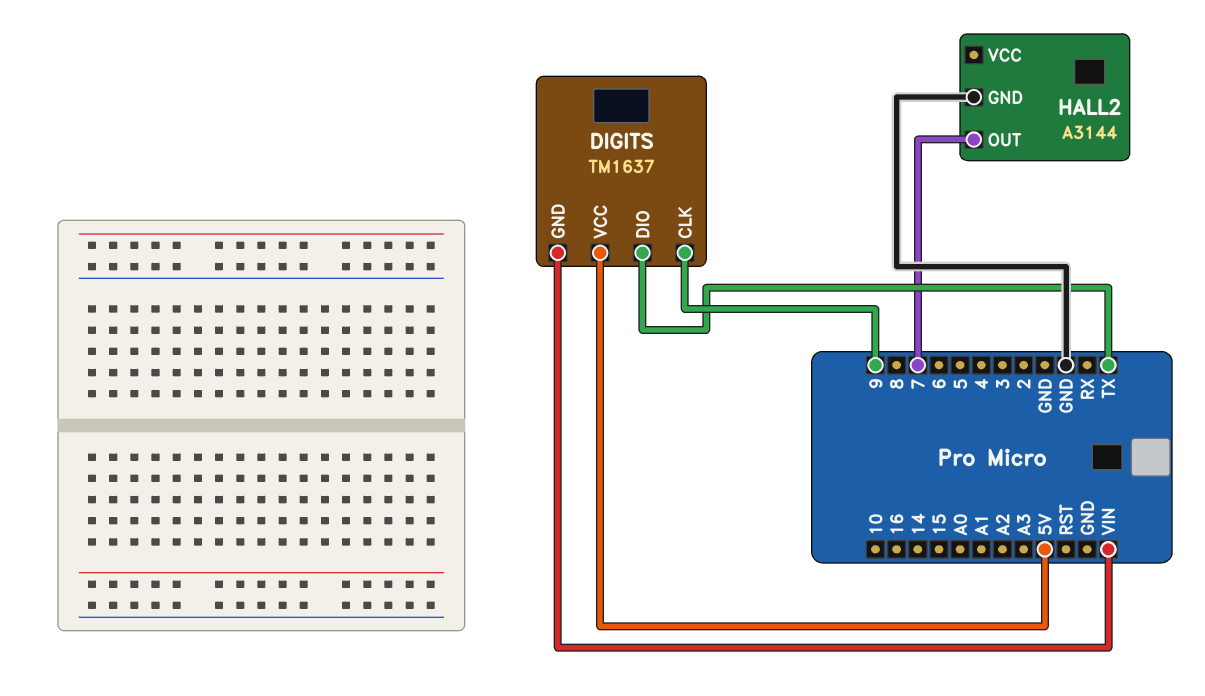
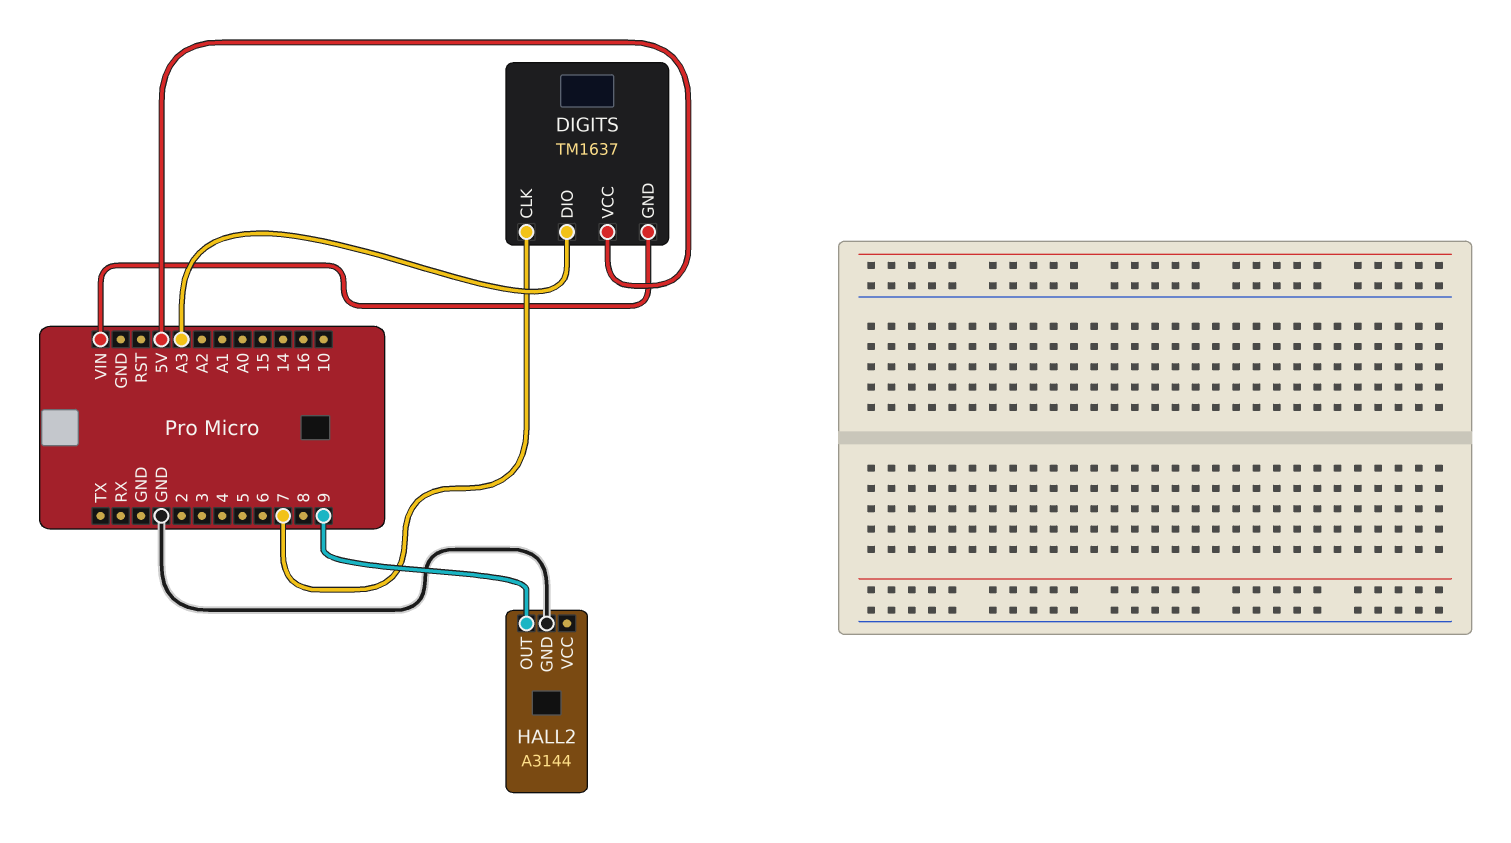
DIGITS pin CLK: 9 -> 7
DIGITS pin DIO: TX -> A3
HALL2 pin OUT: 7 -> 9

